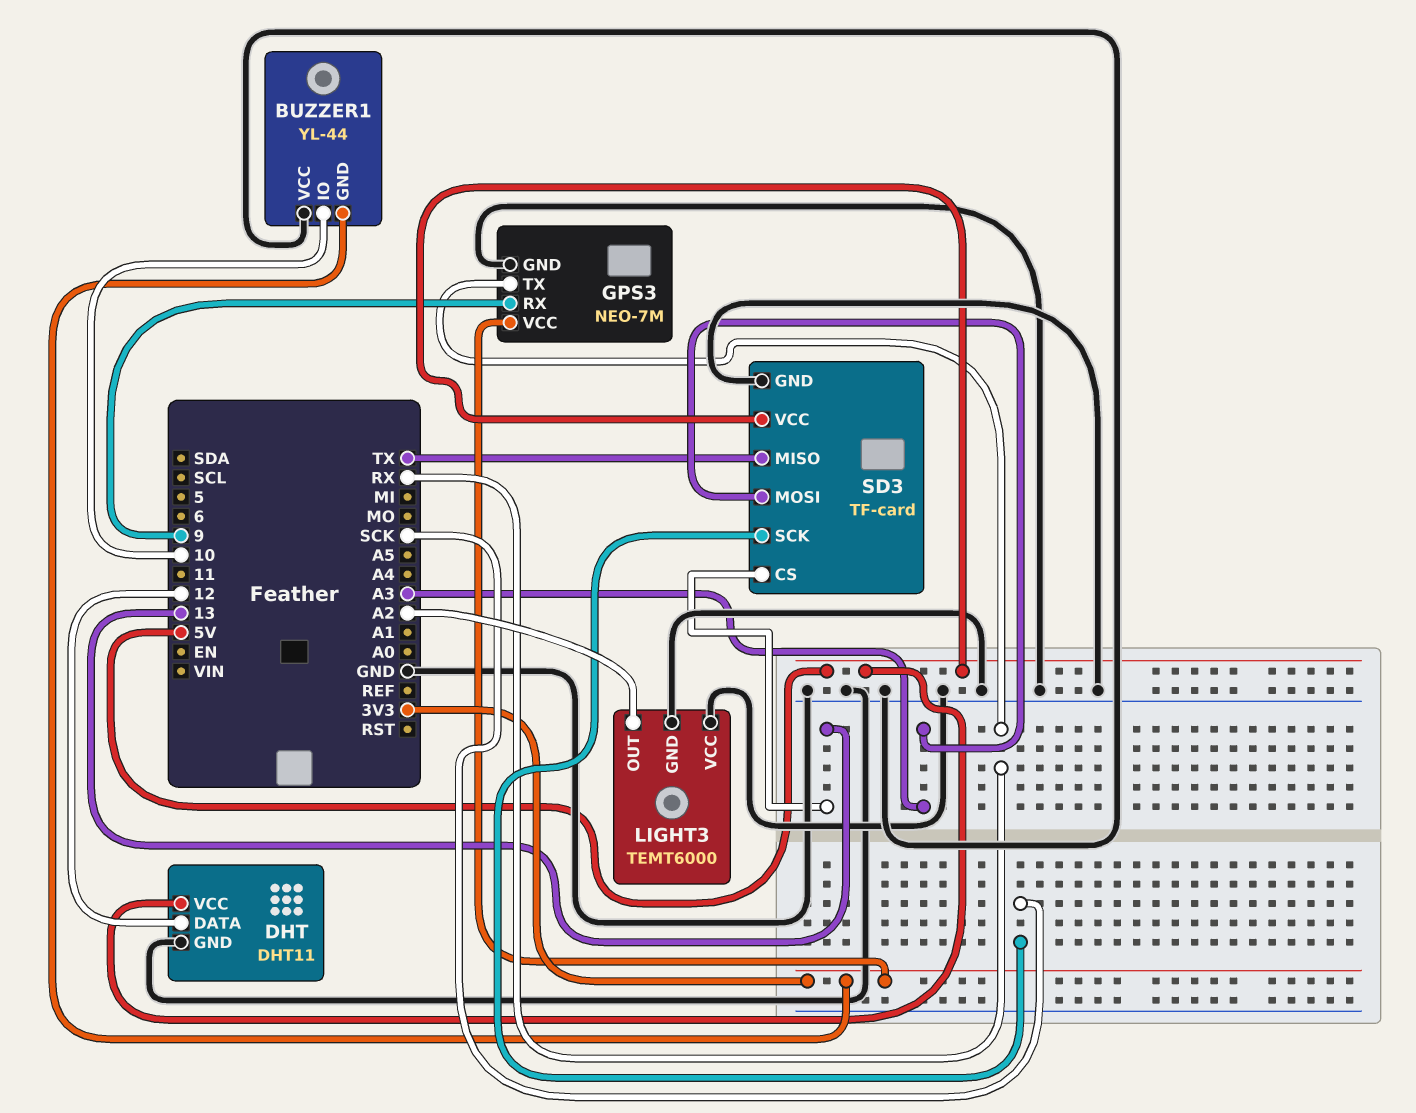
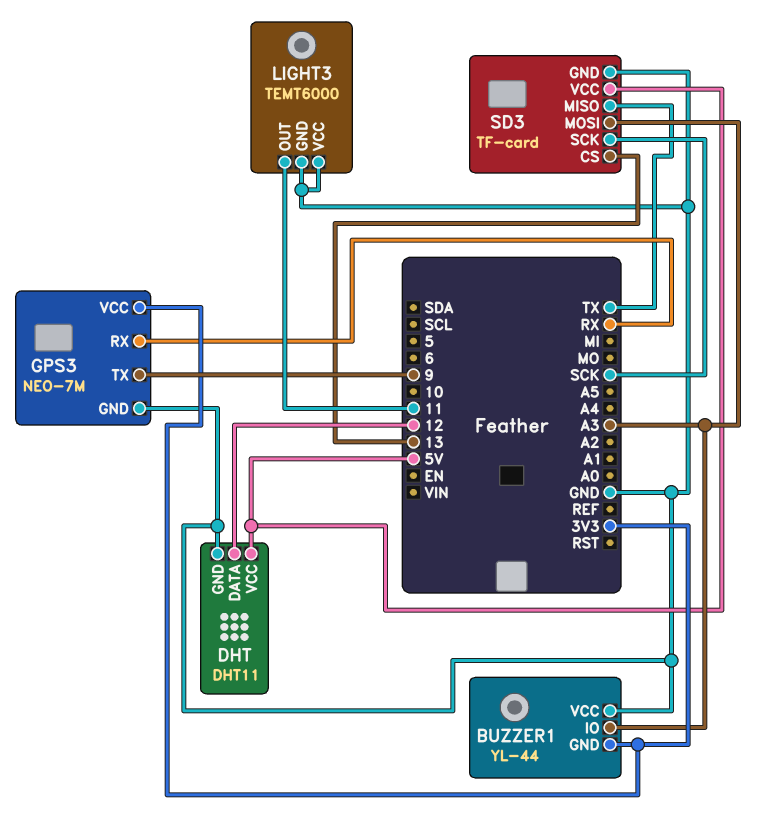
BUZZER1 pin IO: 10 -> A3
GPS3 pin RX: 9 -> RX
GPS3 pin TX: RX -> 9
LIGHT3 pin OUT: A2 -> 11

